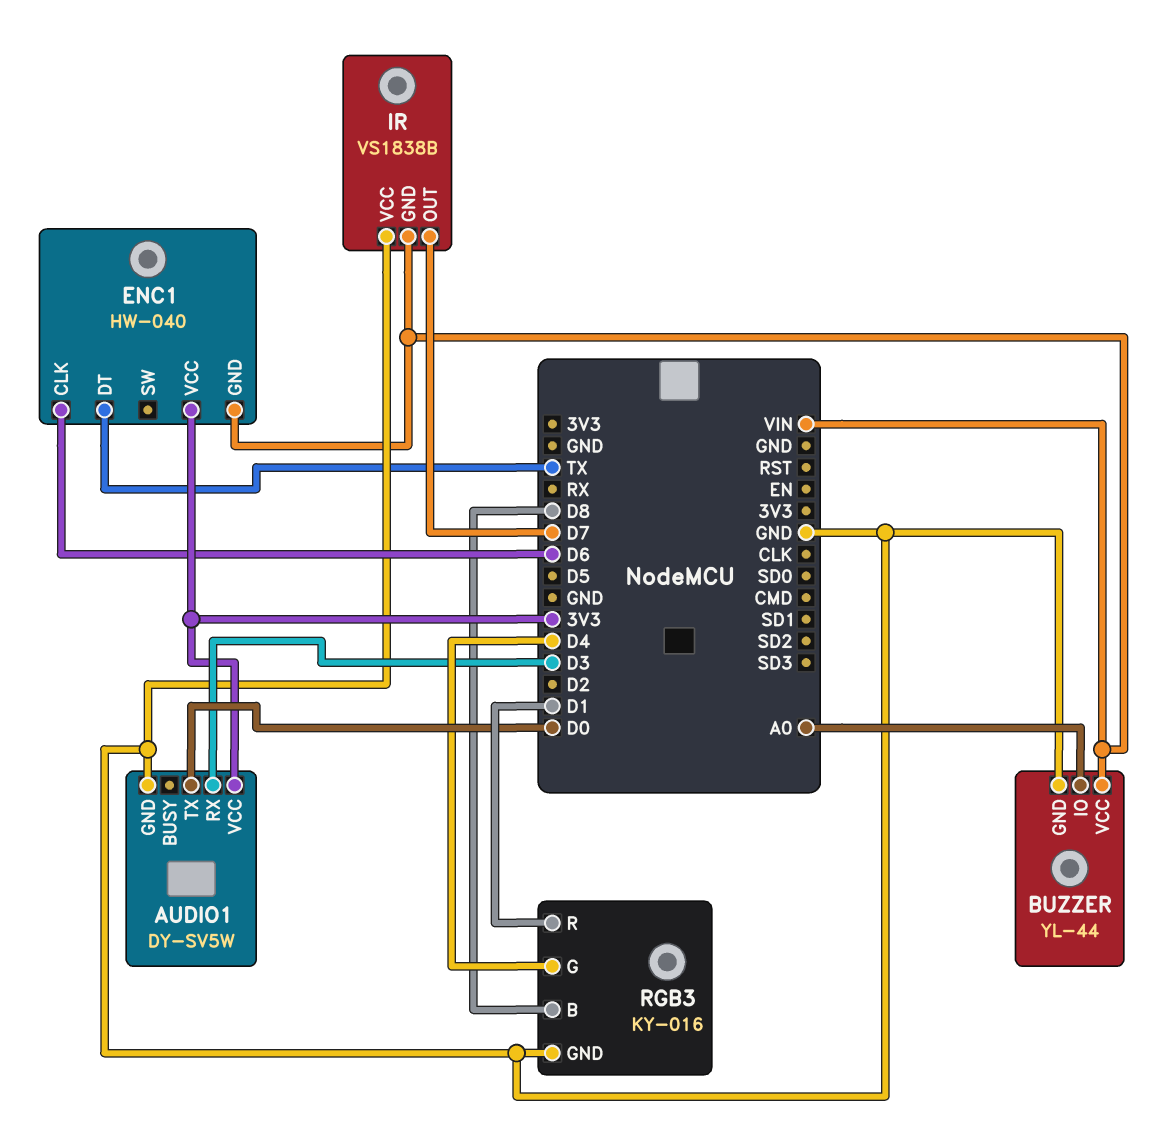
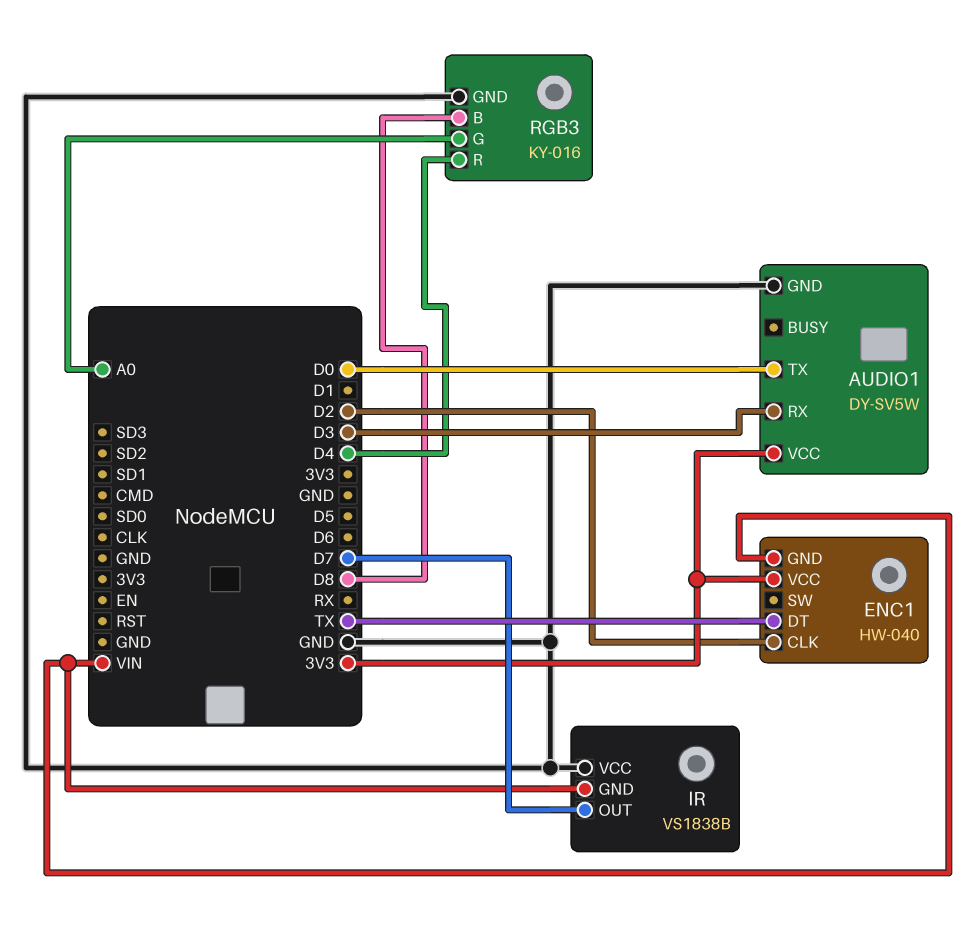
BUZZER: YL-44 -> none
BUZZER pin GND: GND -> none
BUZZER pin IO: A0 -> none
BUZZER pin VCC: VIN -> none
ENC1 pin CLK: D6 -> D2
RGB3 pin G: D4 -> A0
RGB3 pin R: D1 -> D4

